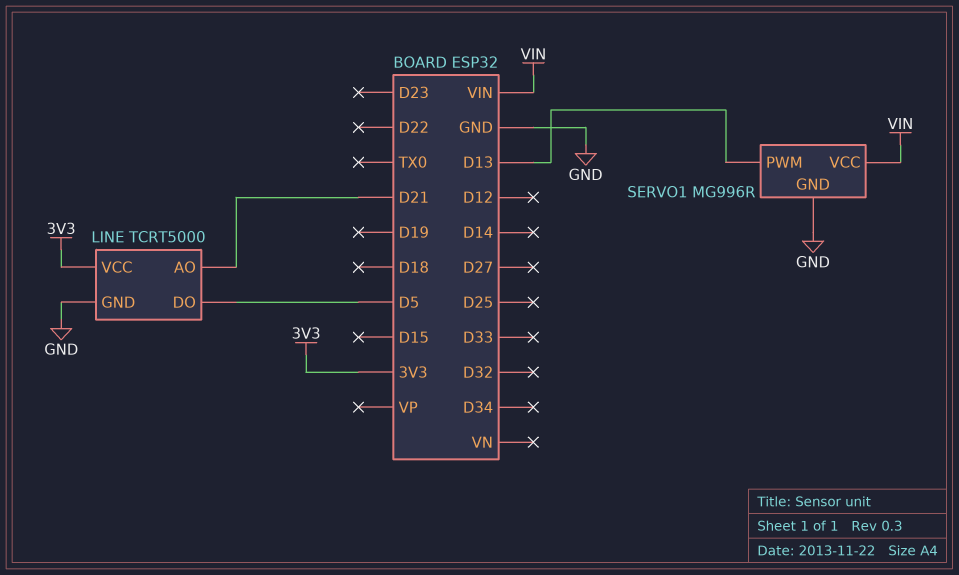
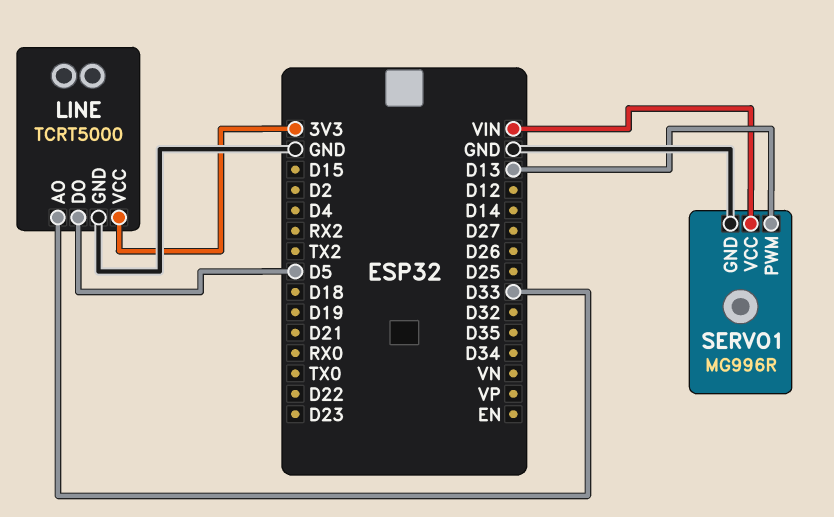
LINE pin AO: D21 -> D33

